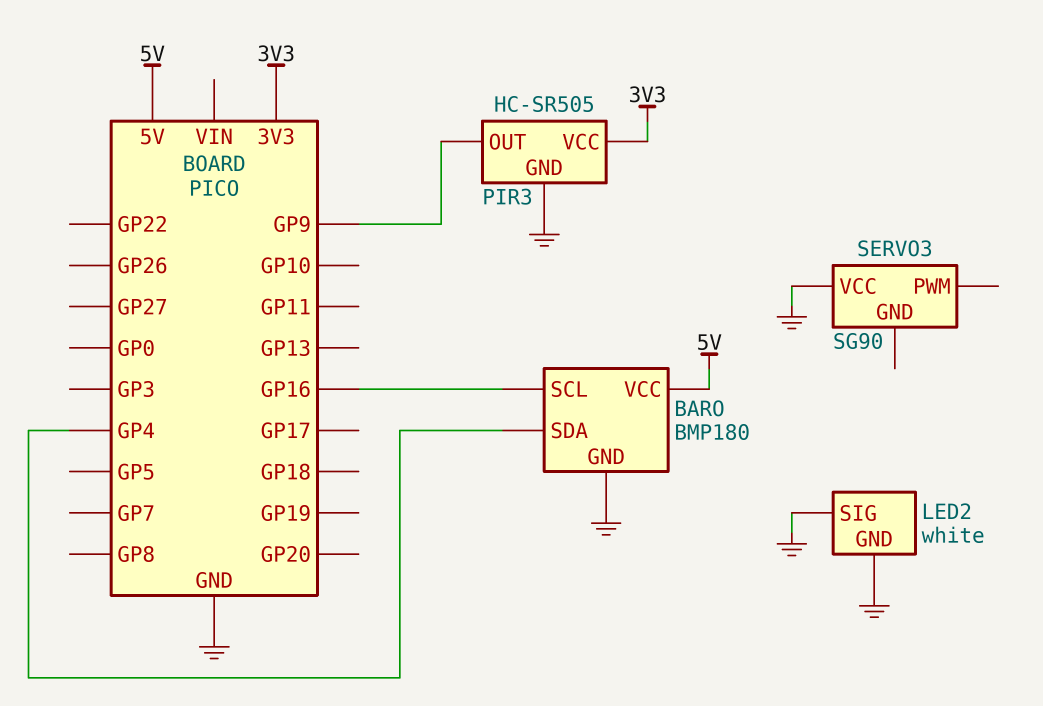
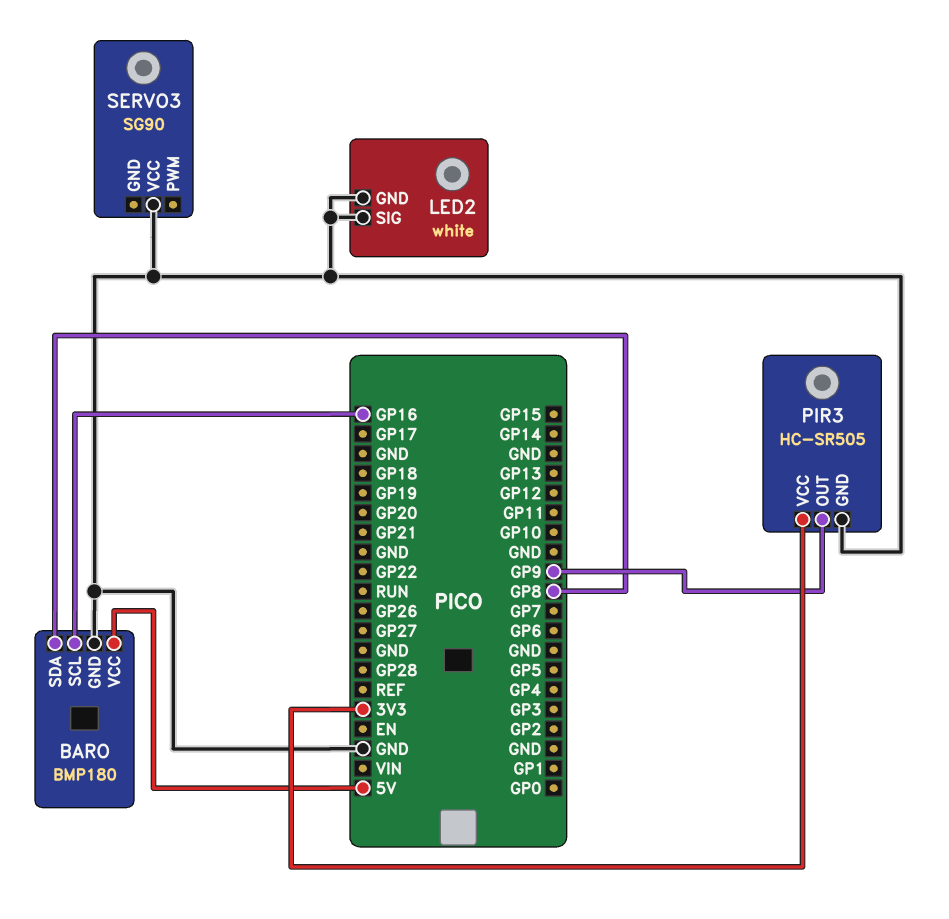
BARO pin SDA: GP4 -> GP8

